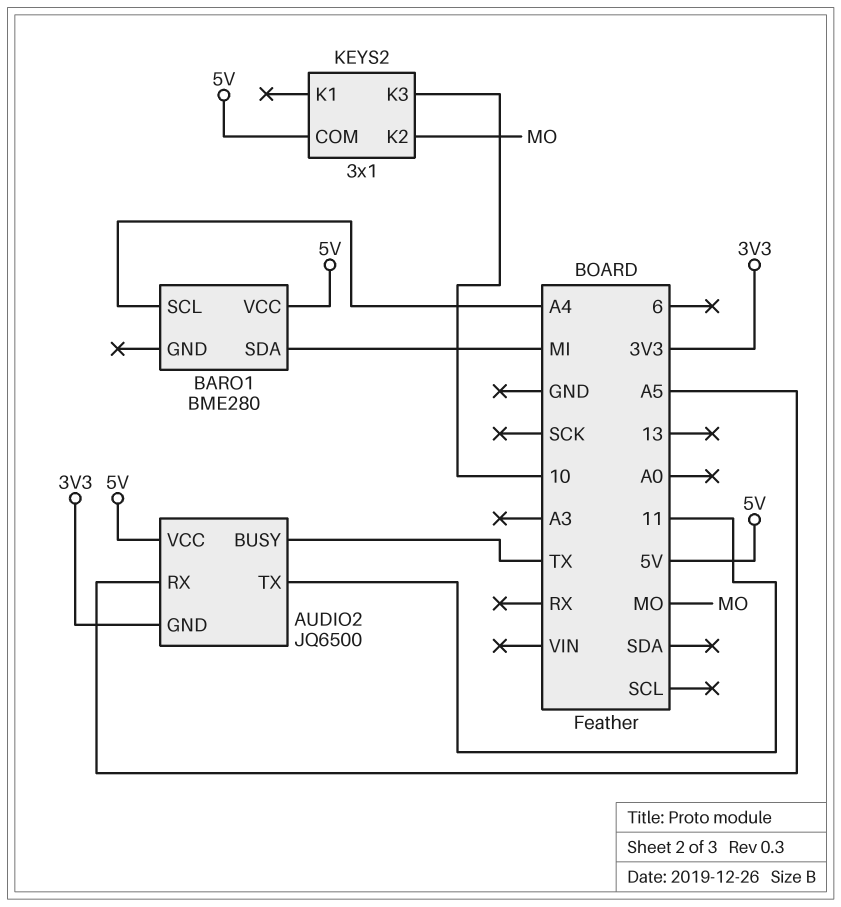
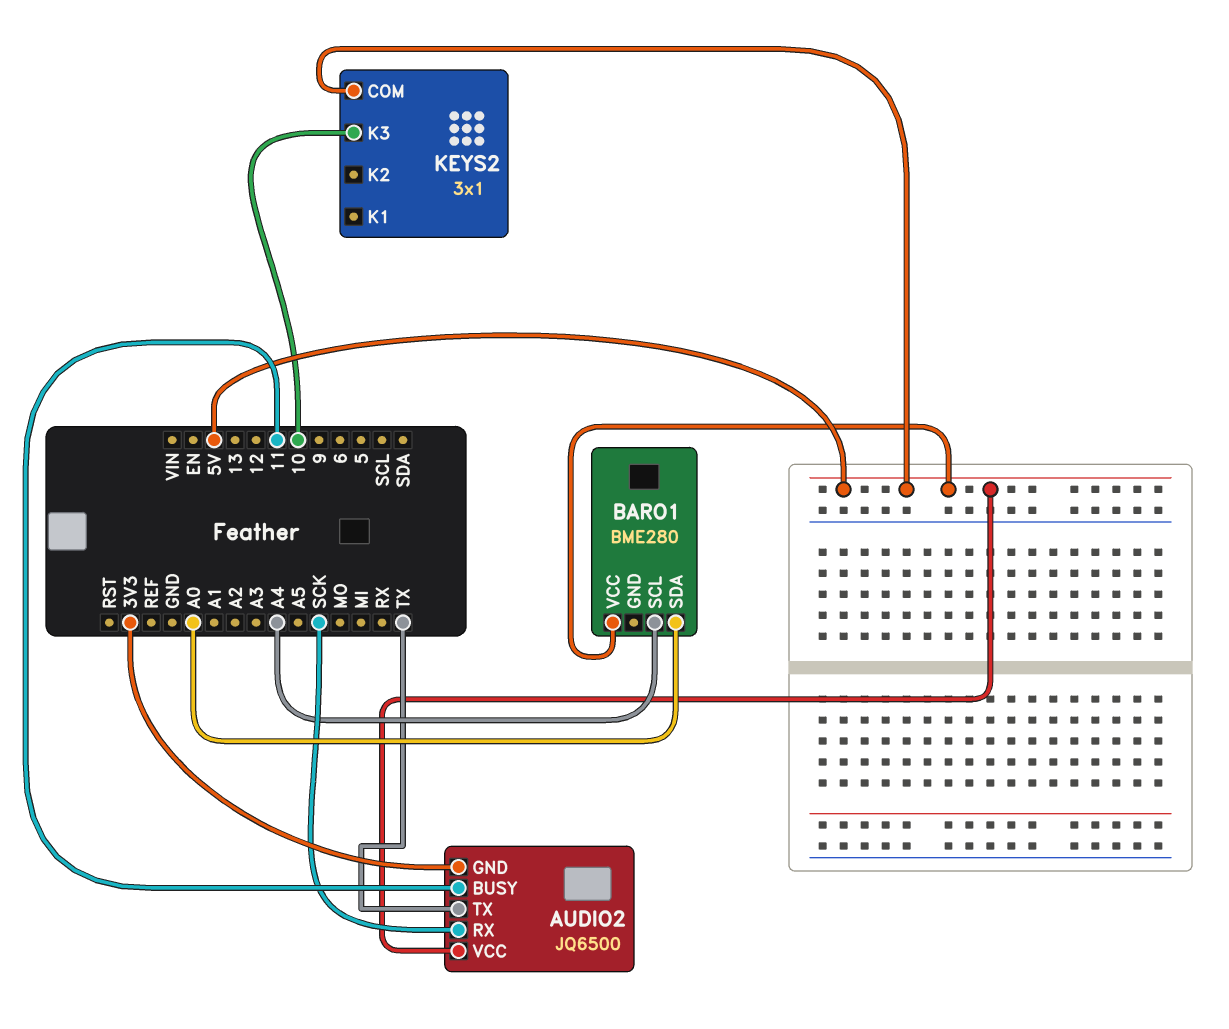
AUDIO2 pin BUSY: TX -> 11
AUDIO2 pin RX: A5 -> SCK
AUDIO2 pin TX: 11 -> TX
BARO1 pin SDA: MI -> A0
KEYS2 pin K2: MO -> none

